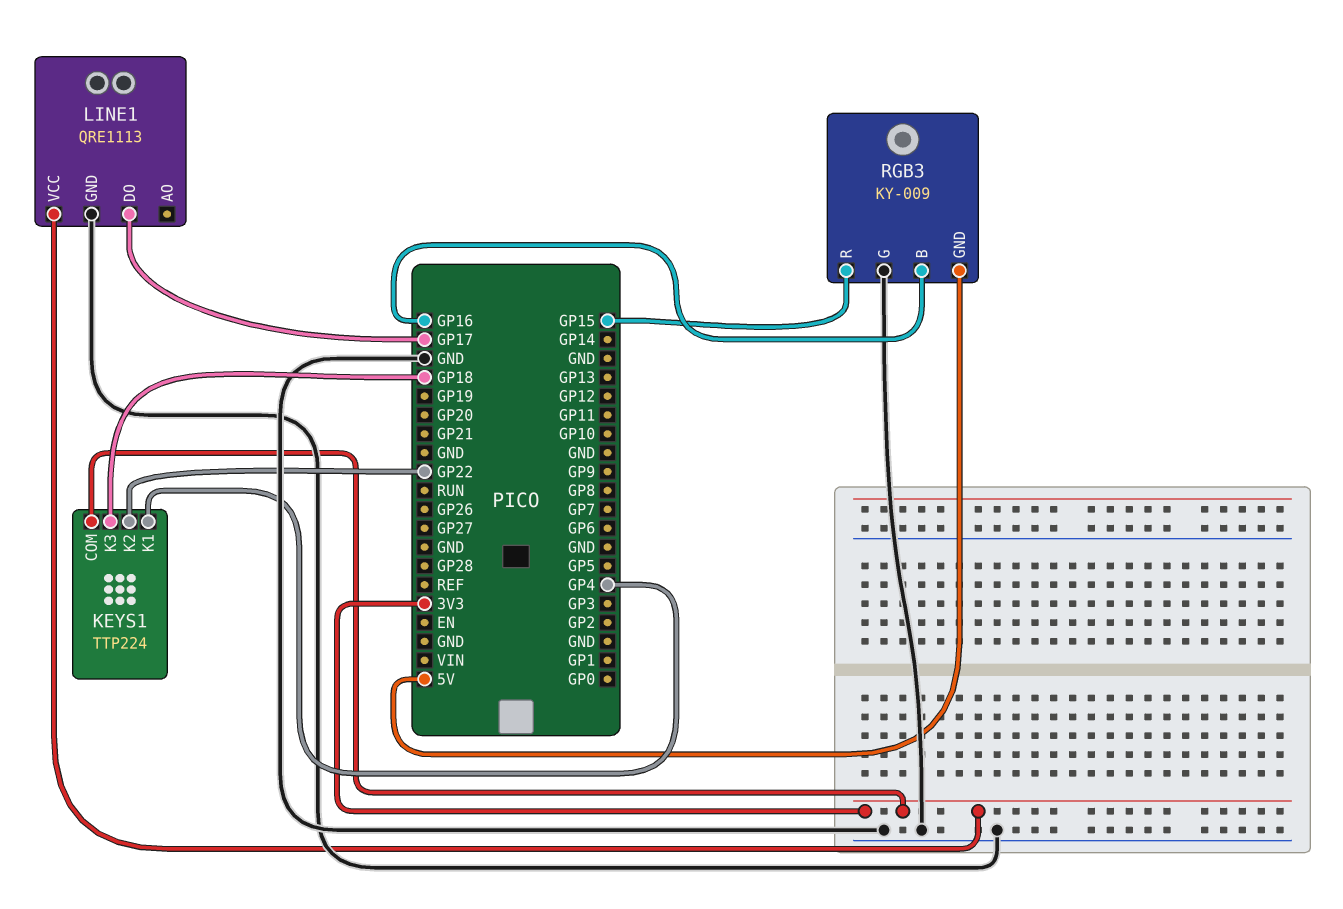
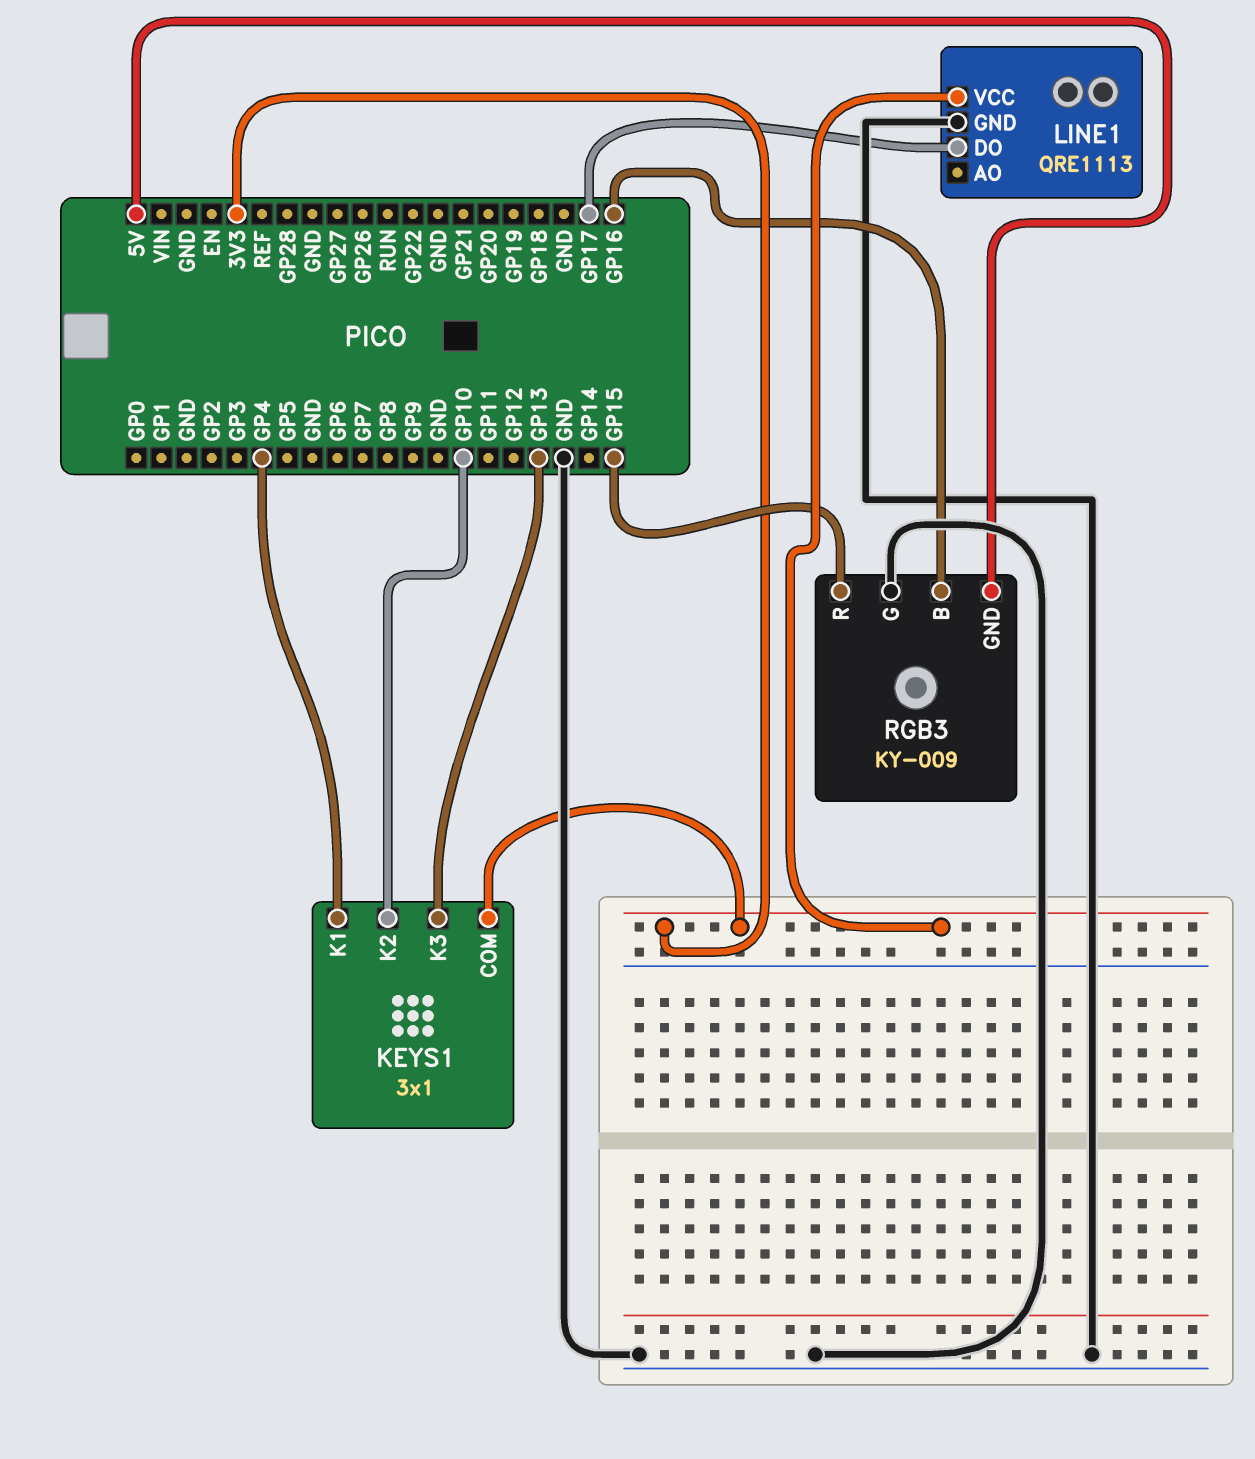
KEYS1: TTP224 -> 3x1
KEYS1 pin K2: GP22 -> GP10
KEYS1 pin K3: GP18 -> GP13

